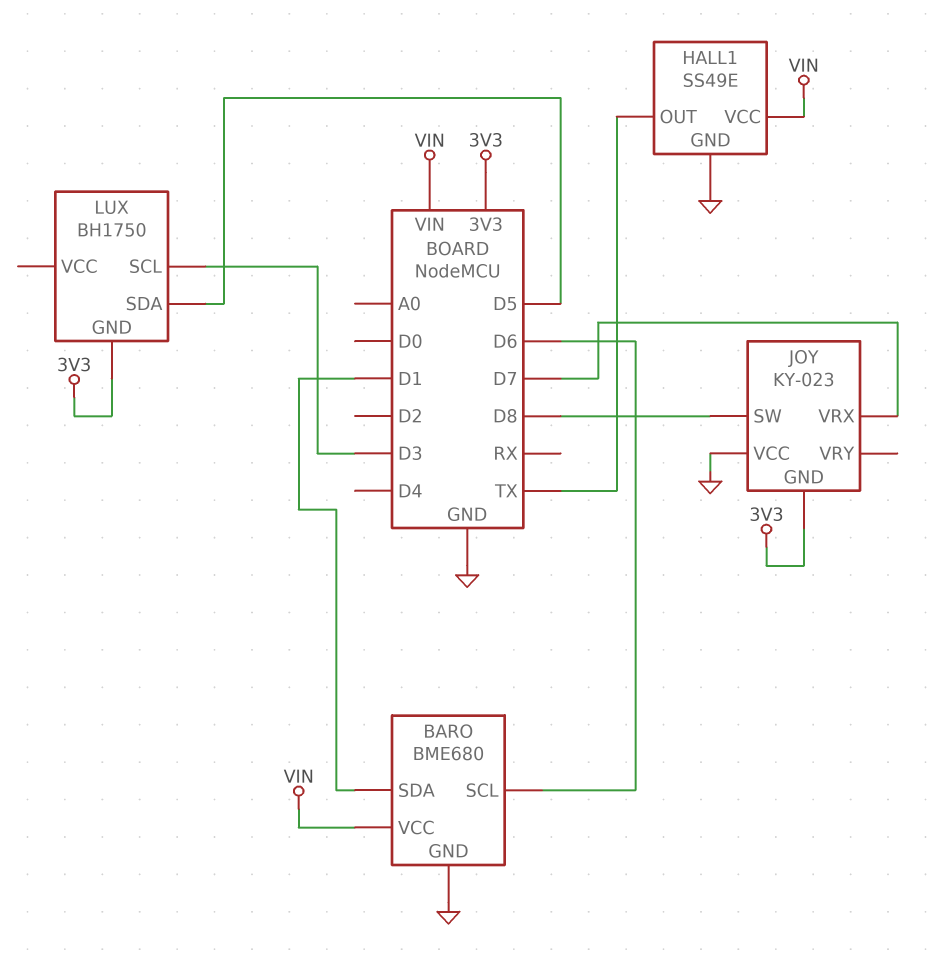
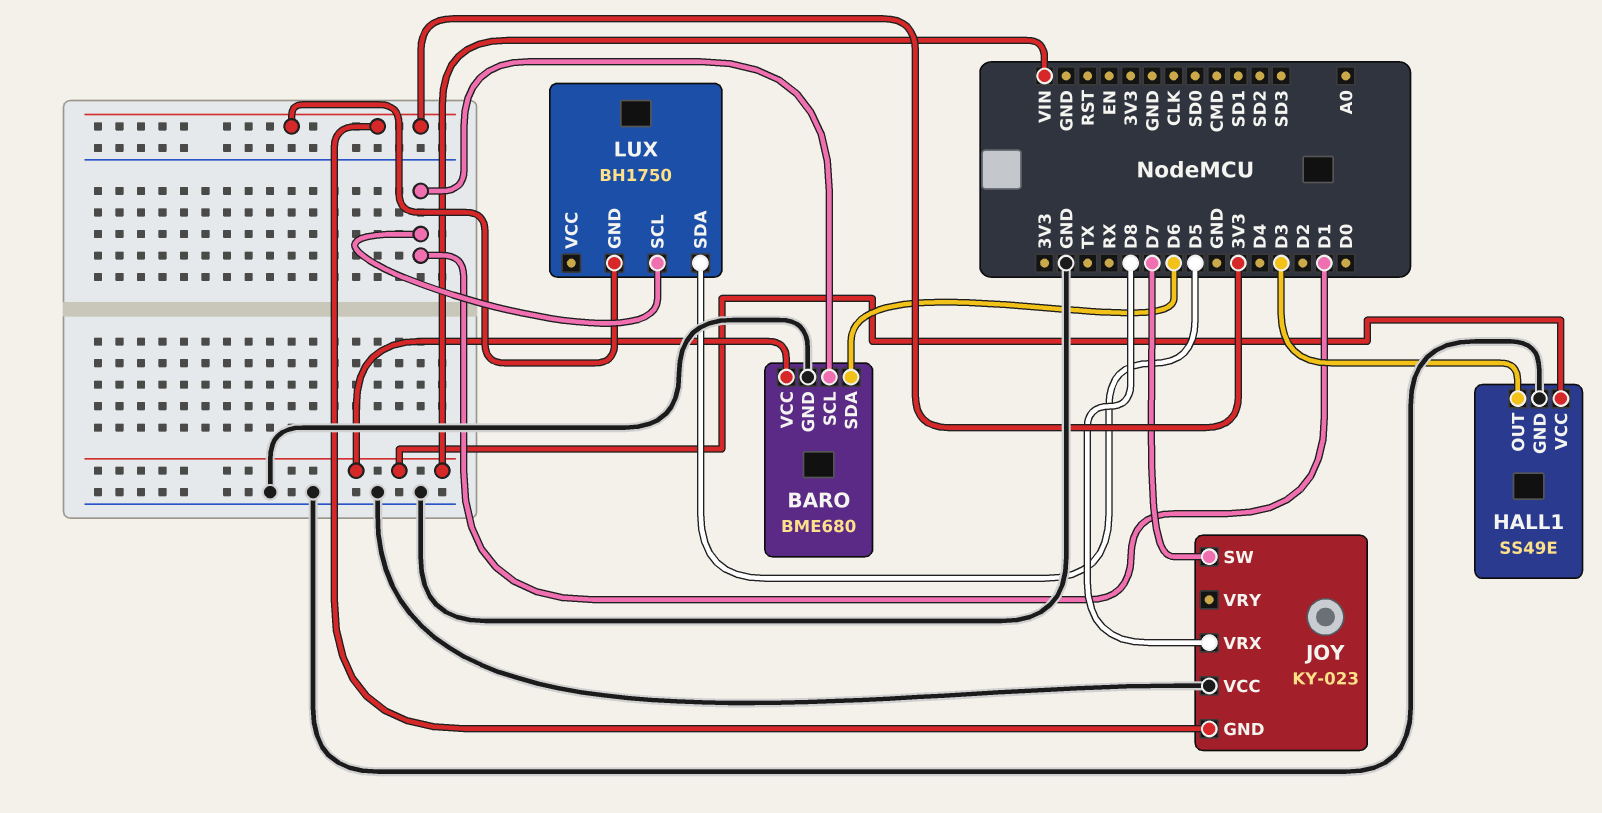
BARO pin SCL: D6 -> D1
BARO pin SDA: D1 -> D6
HALL1 pin OUT: TX -> D3
JOY pin SW: D8 -> D7
JOY pin VRX: D7 -> D8
LUX pin SCL: D3 -> D1

